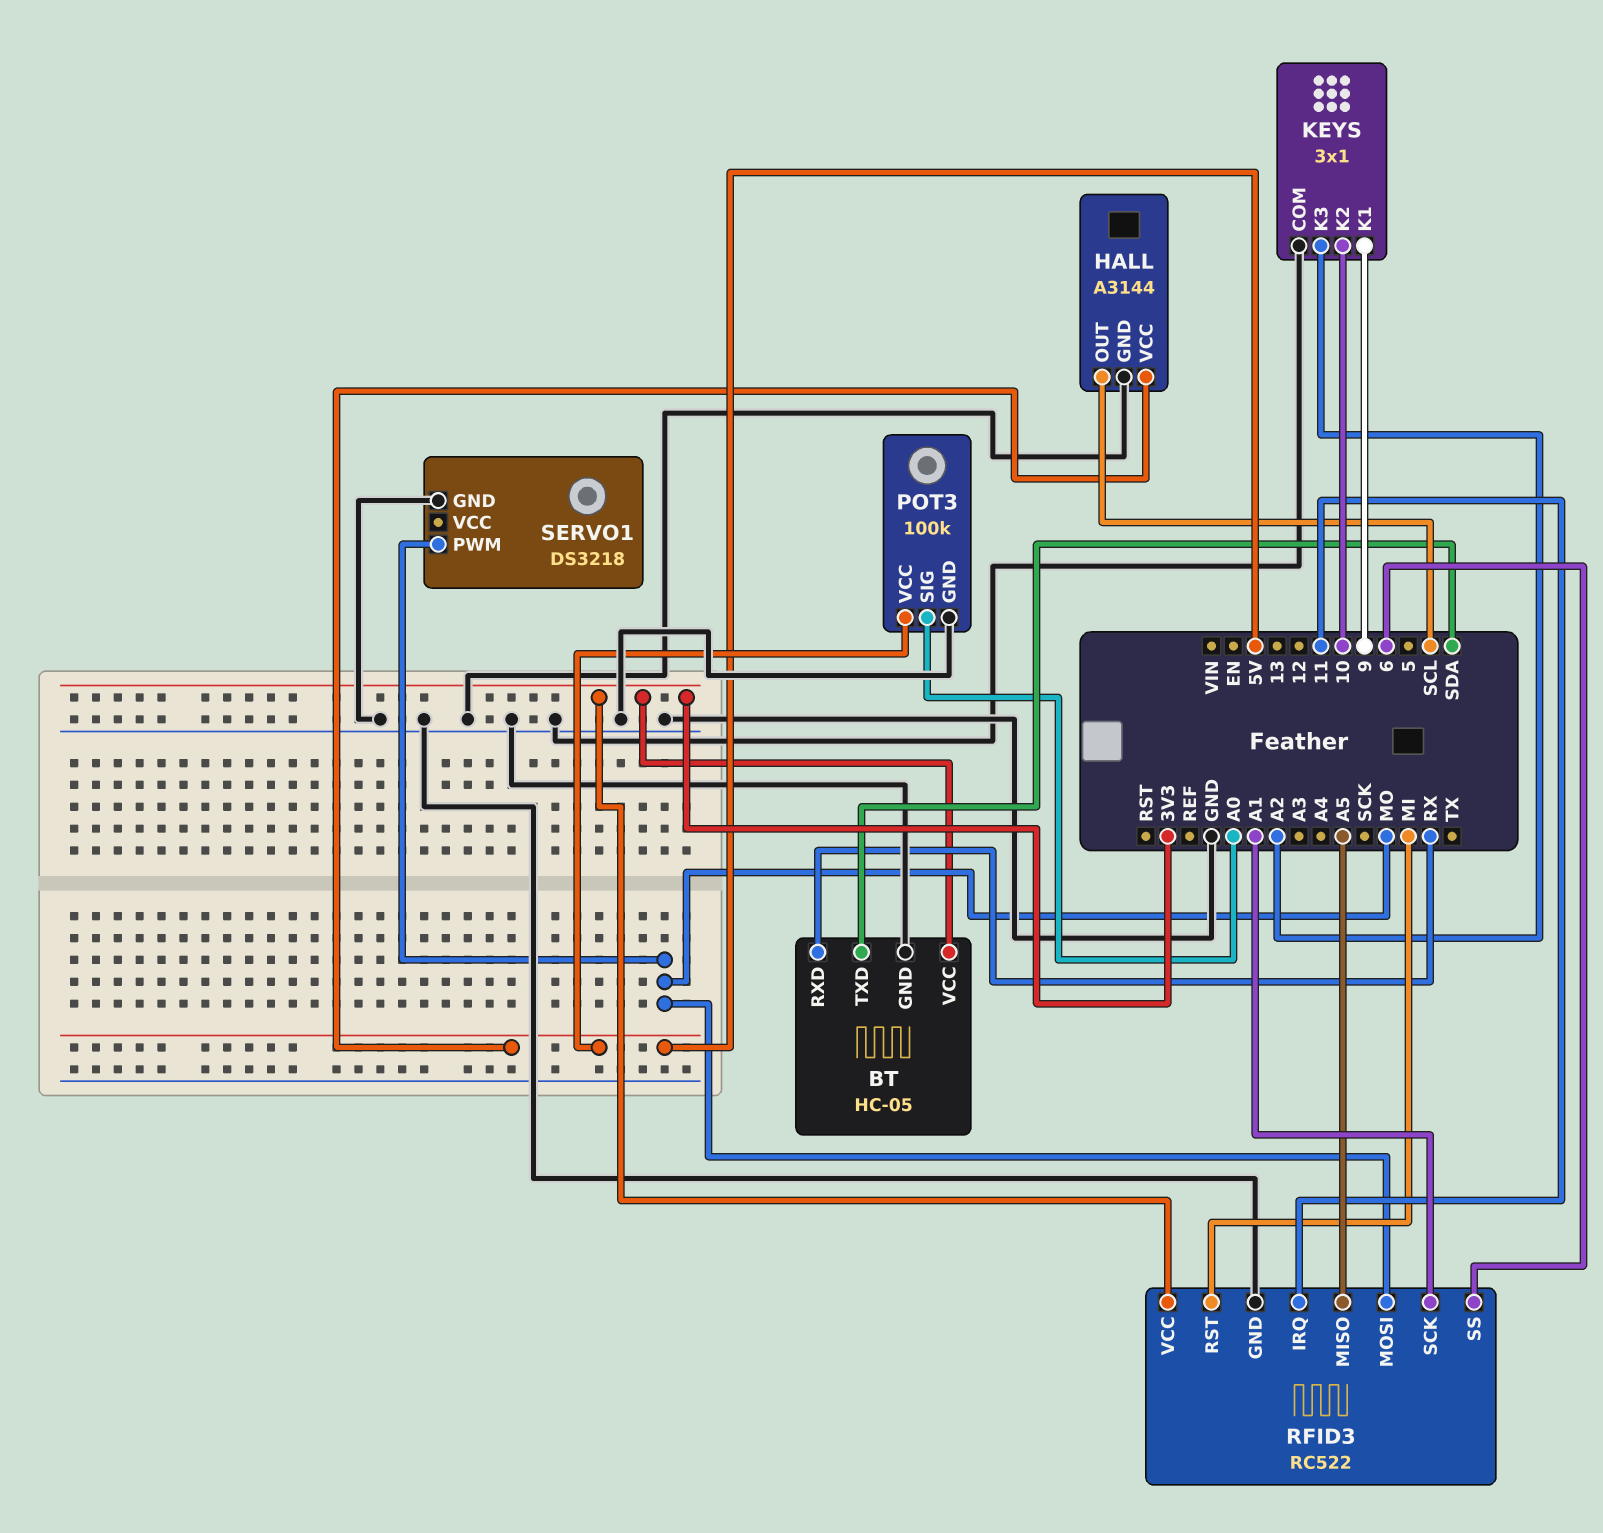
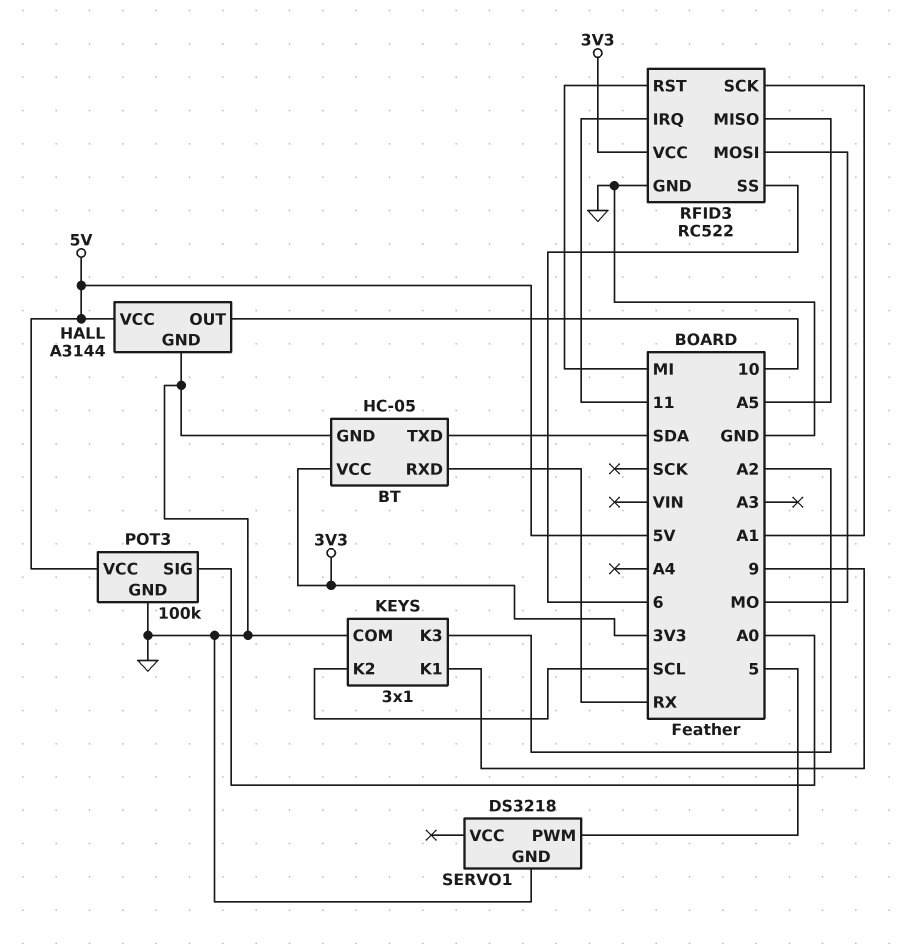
HALL pin OUT: SCL -> 10
KEYS pin K2: 10 -> SCL
SERVO1 pin PWM: MO -> 5

